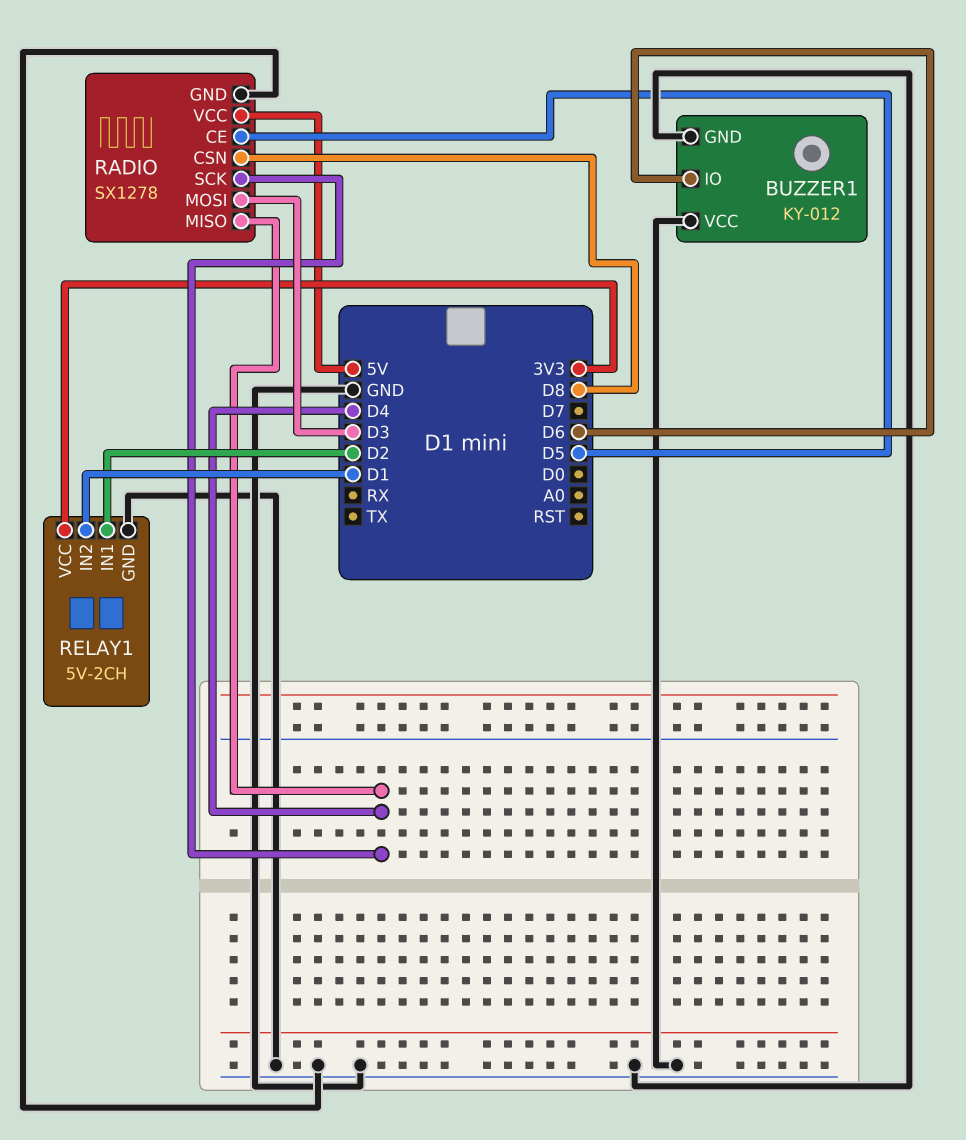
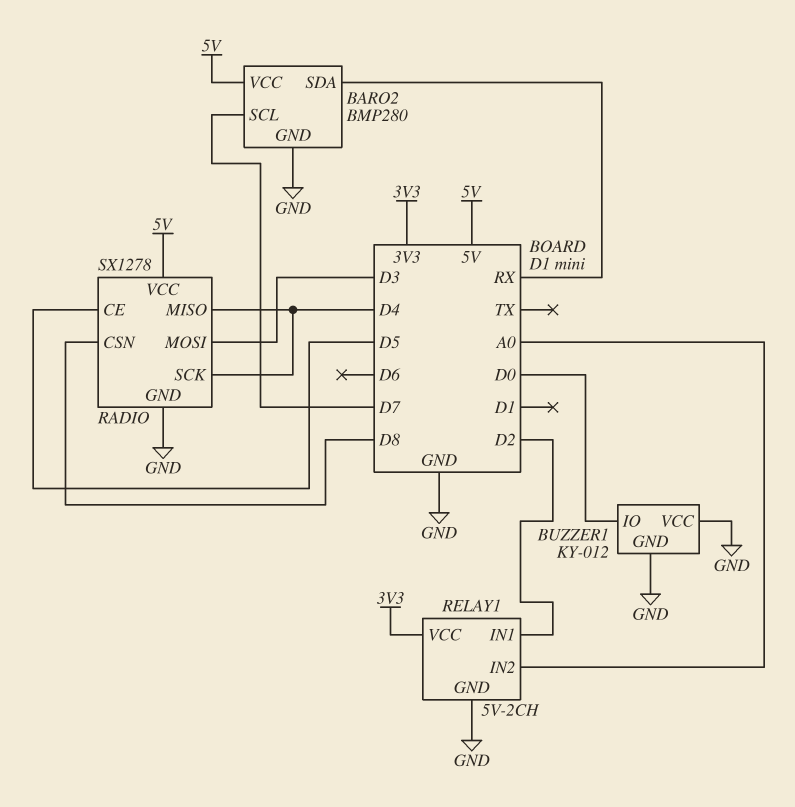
BARO2: none -> BMP280
BARO2 pin GND: none -> GND
BARO2 pin SCL: none -> D7
BARO2 pin SDA: none -> RX
BARO2 pin VCC: none -> 5V
BUZZER1 pin IO: D6 -> D0
RELAY1 pin IN2: D1 -> A0

